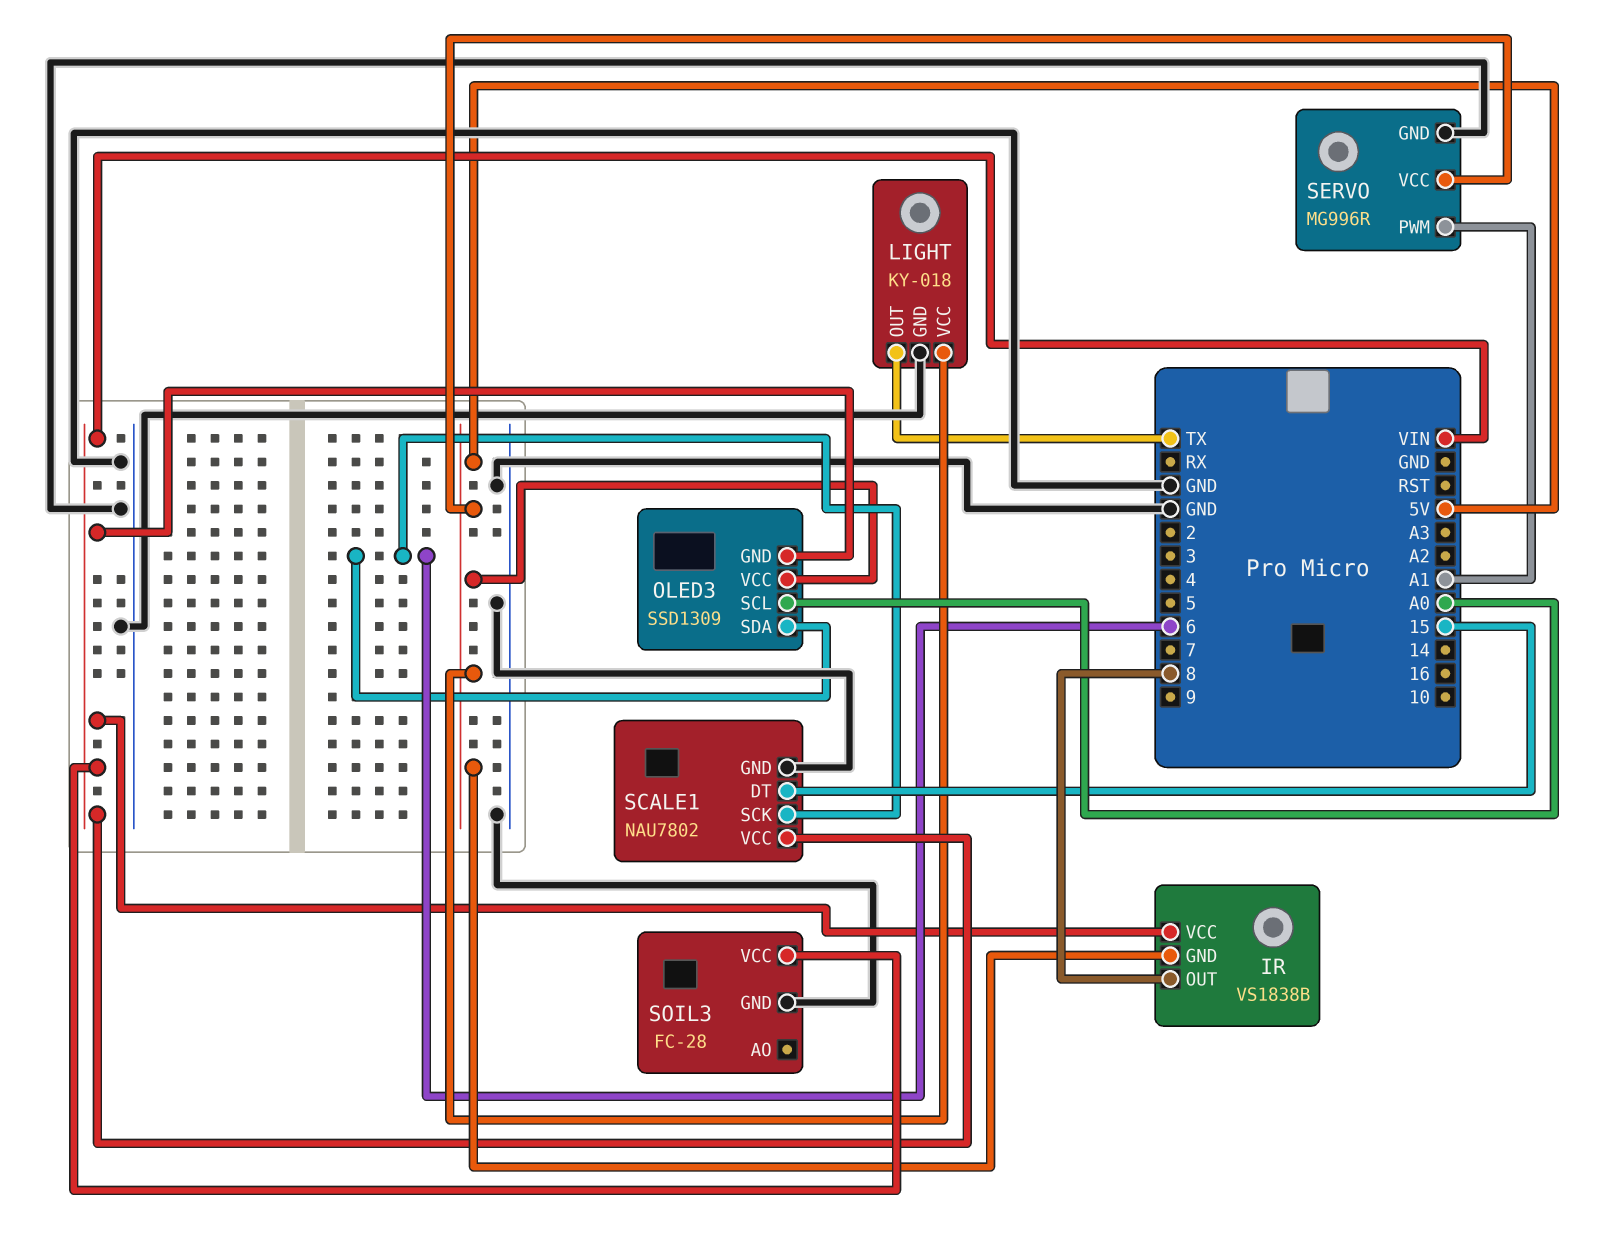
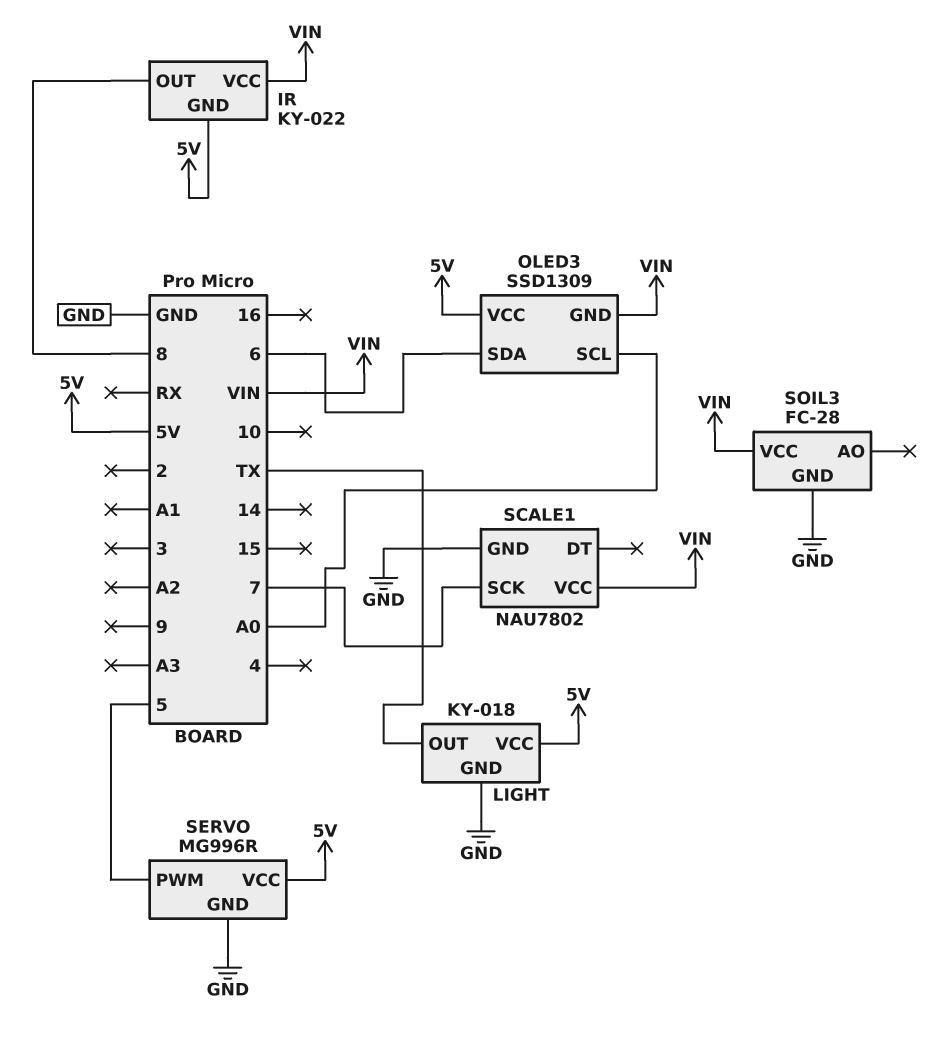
IR: VS1838B -> KY-022
SCALE1 pin DT: 15 -> none
SCALE1 pin SCK: 6 -> 7
SERVO pin PWM: A1 -> 5

